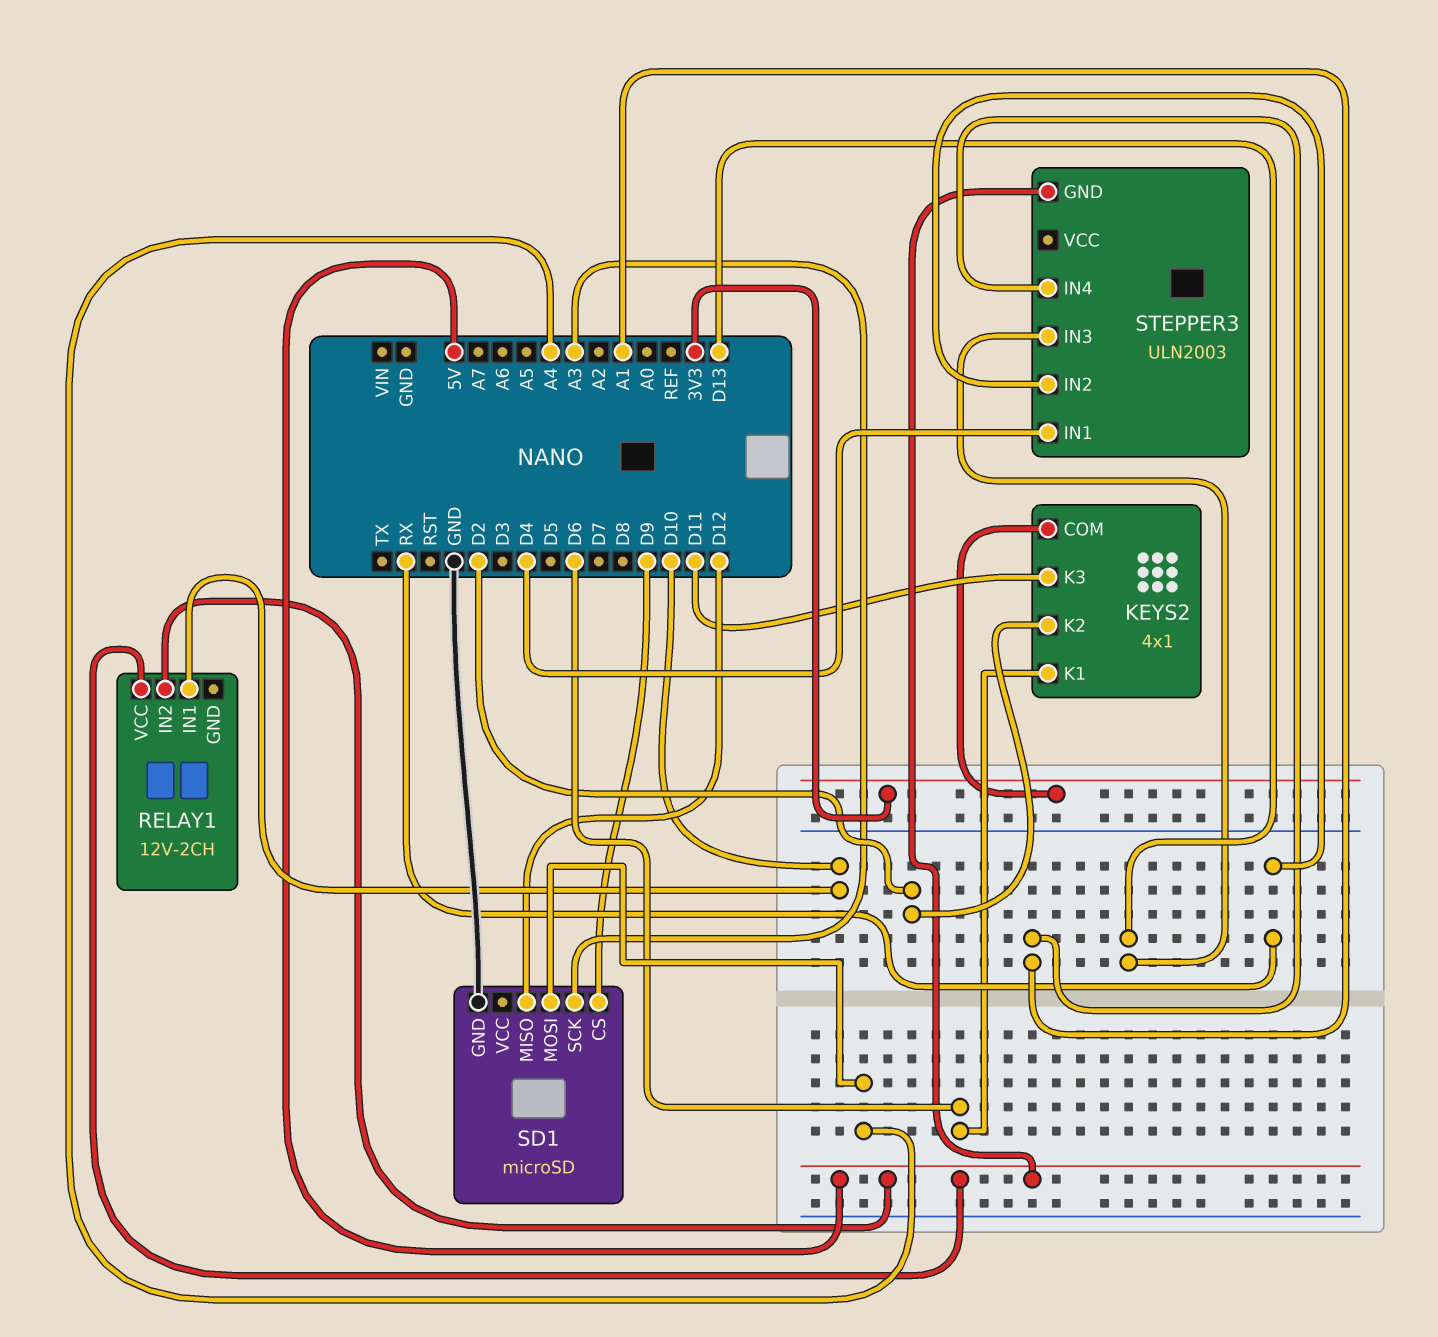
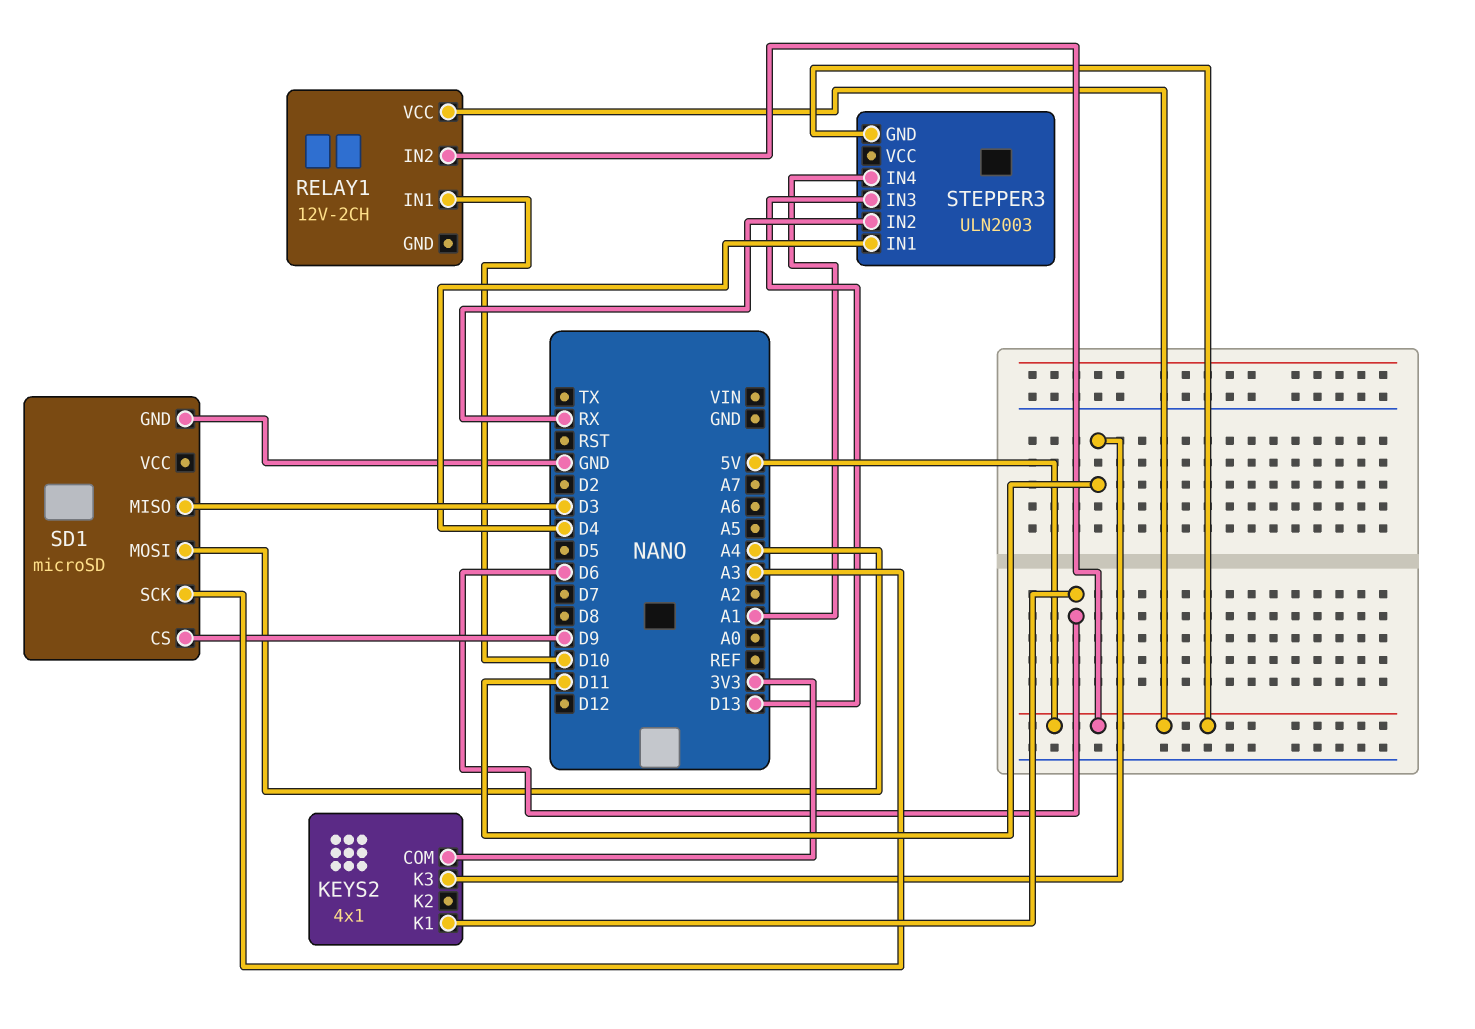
KEYS2 pin K2: D2 -> none
SD1 pin MISO: D12 -> D3

